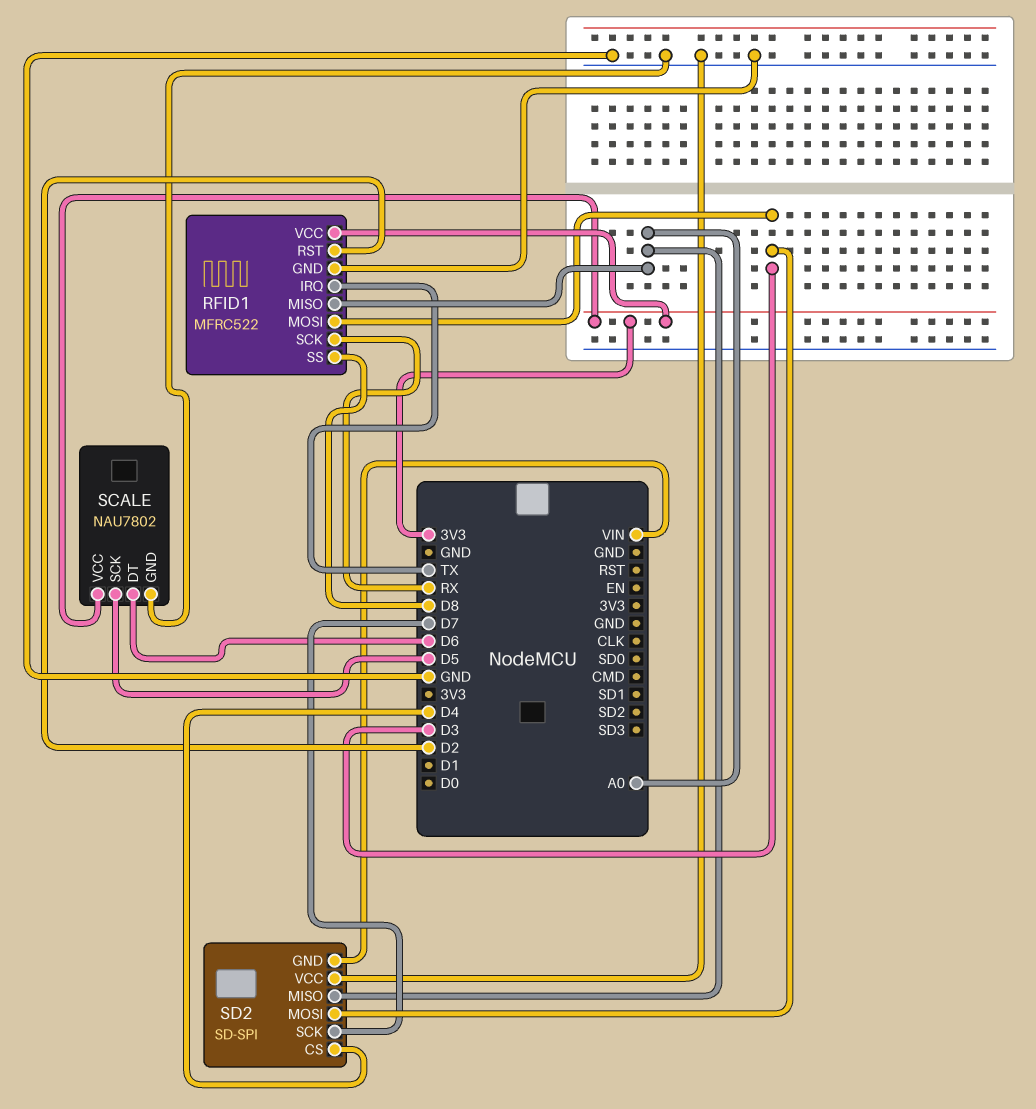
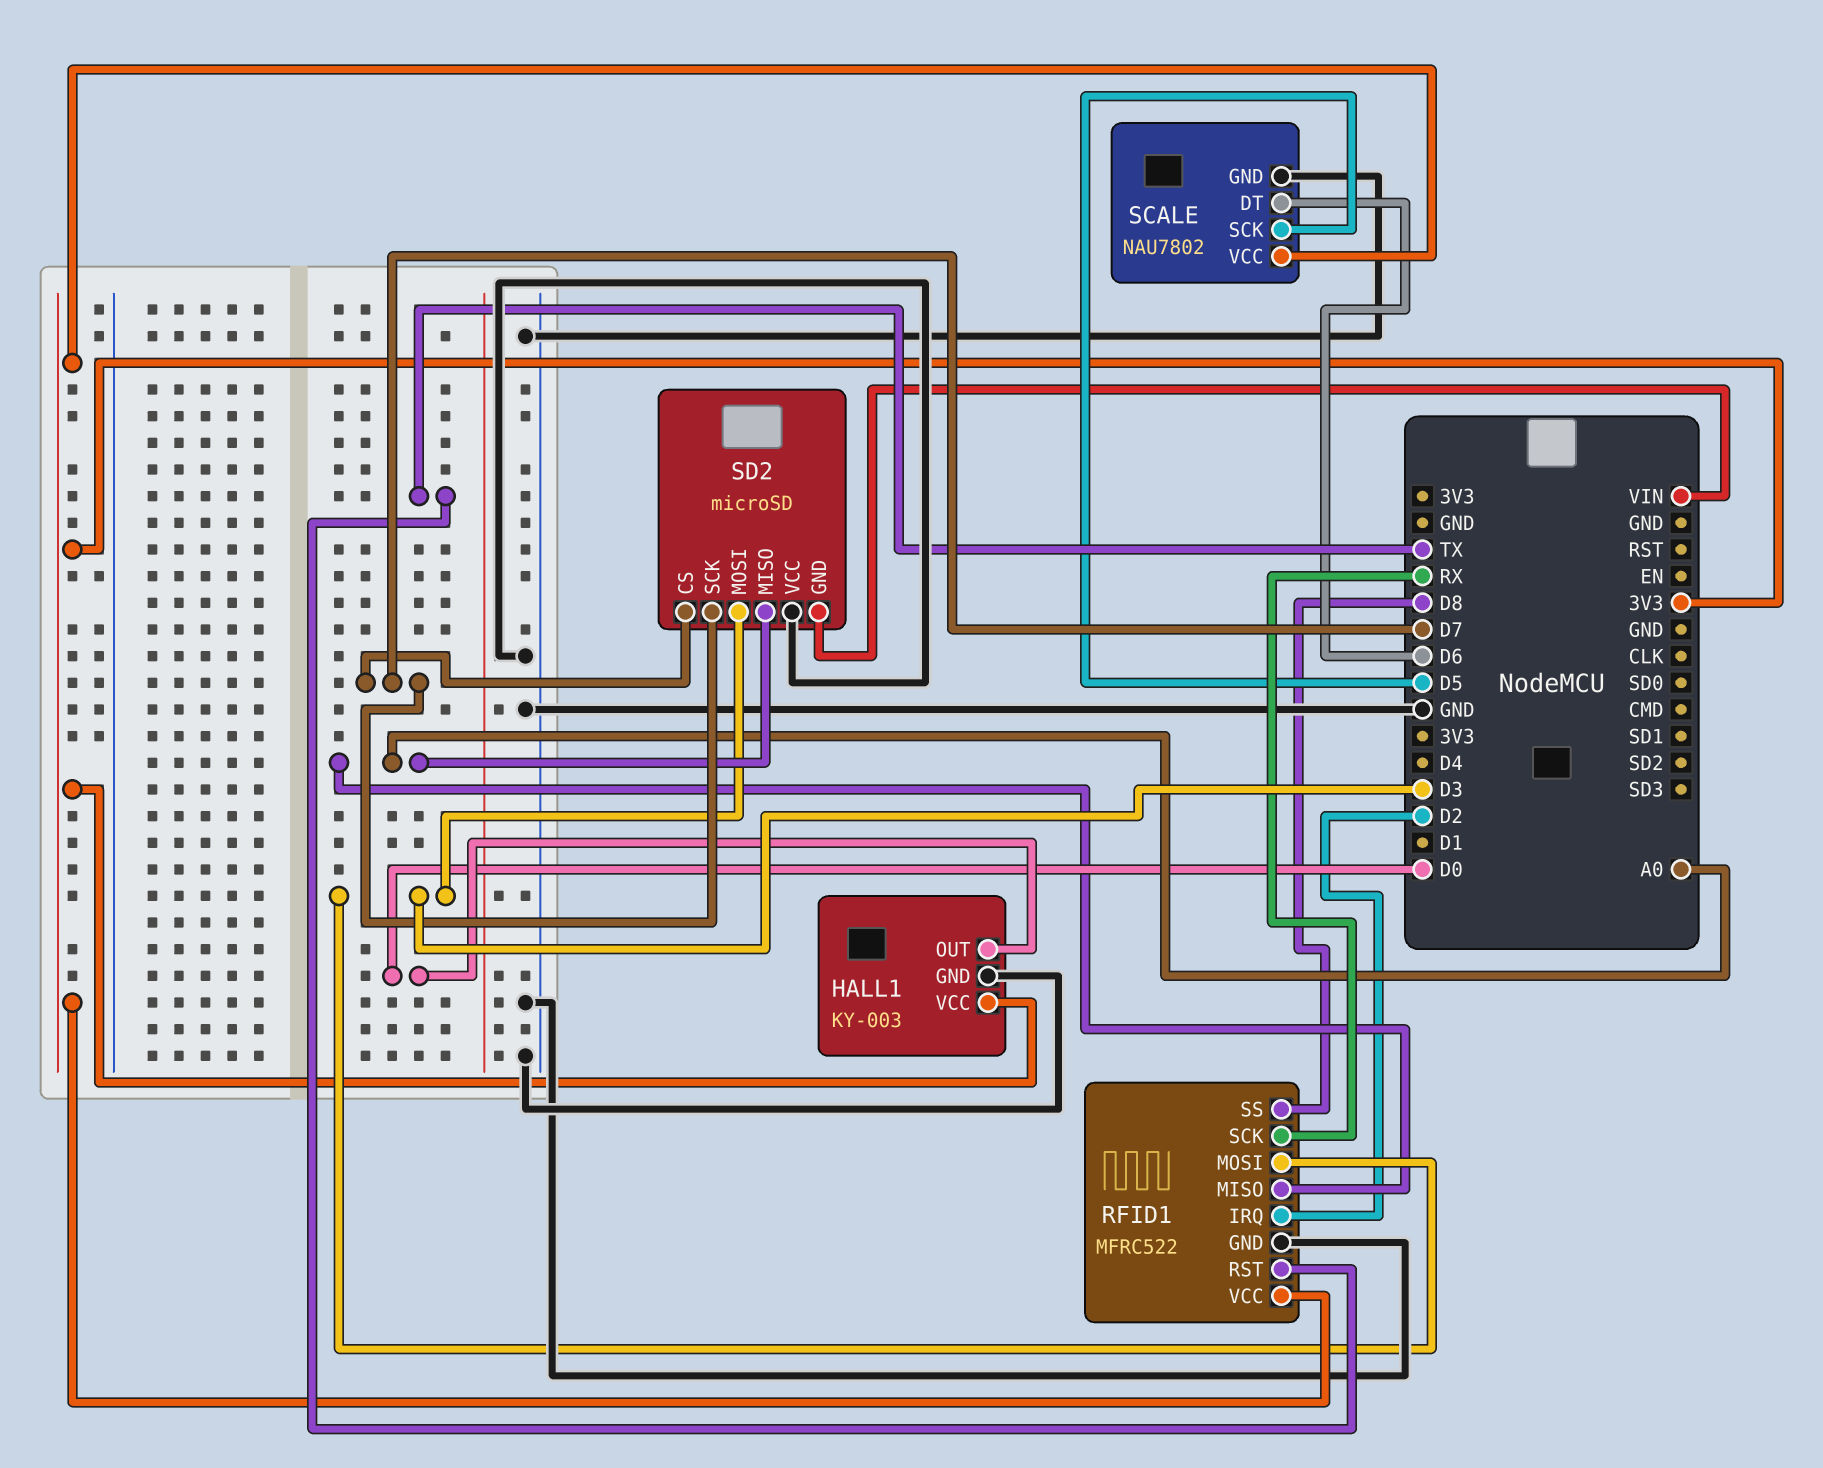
HALL1: none -> KY-003
HALL1 pin GND: none -> GND
HALL1 pin OUT: none -> D0
HALL1 pin VCC: none -> 3V3
RFID1 pin IRQ: TX -> D2
RFID1 pin RST: D2 -> TX
SD2: SD-SPI -> microSD
SD2 pin CS: D4 -> D7

